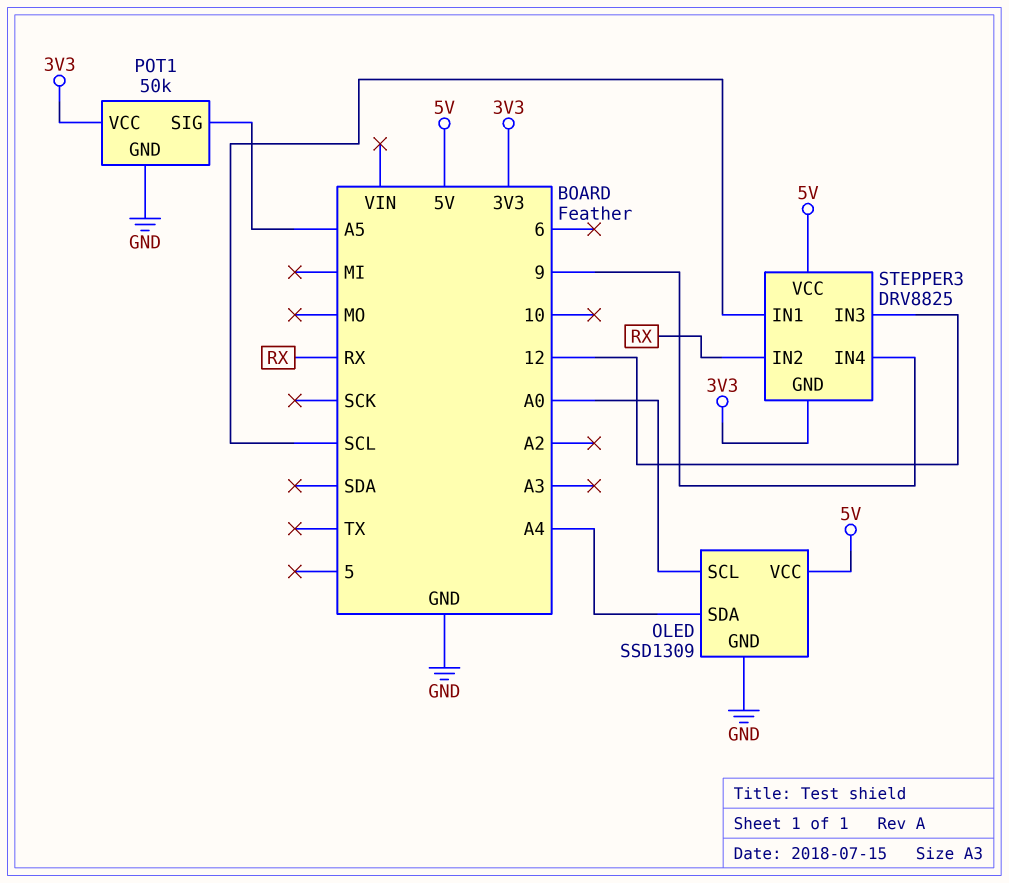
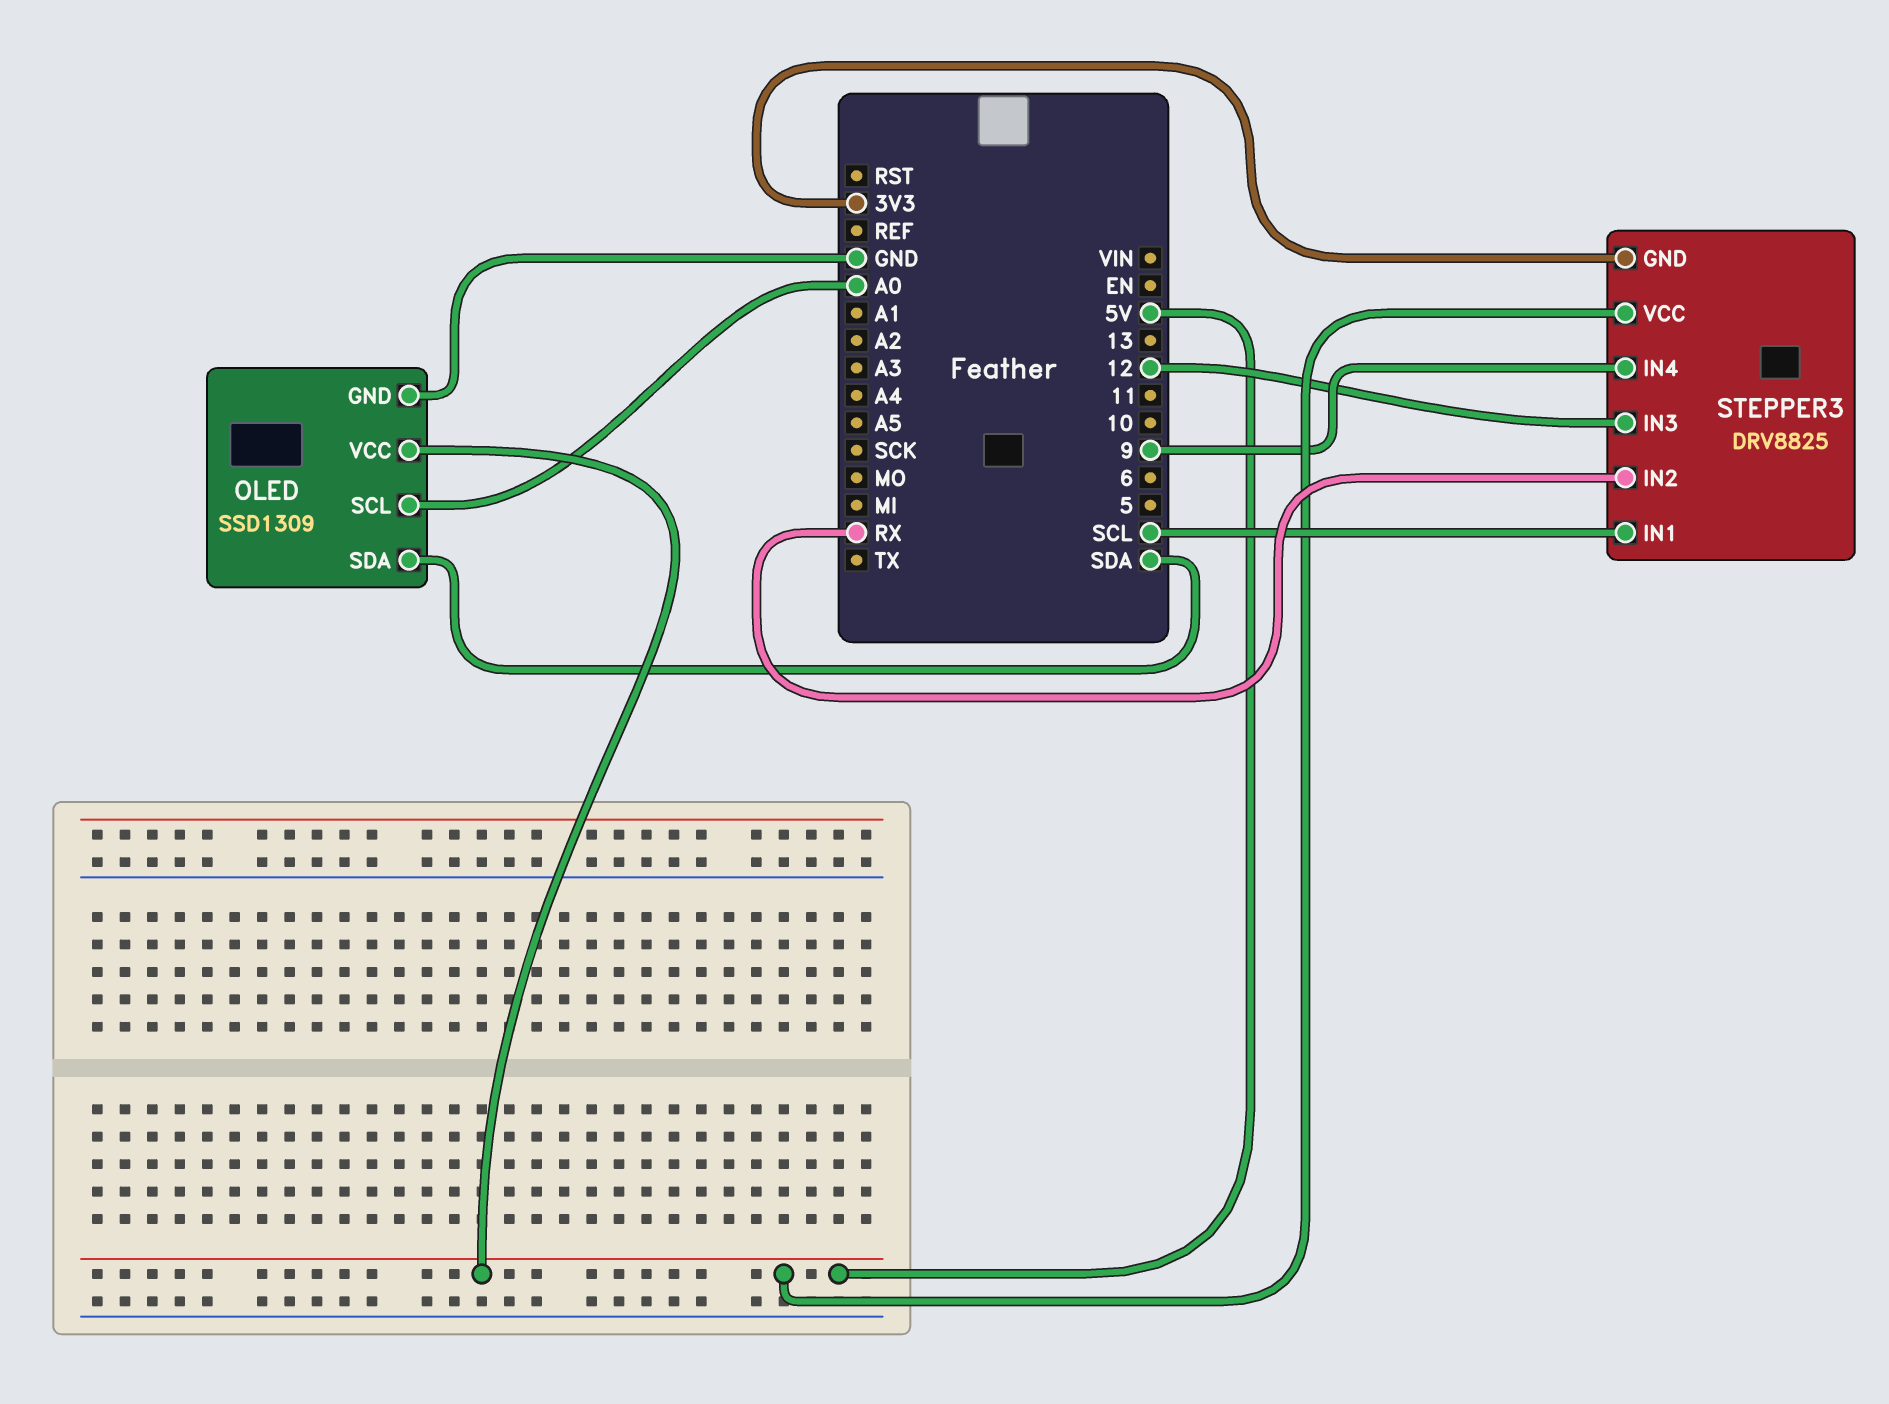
OLED pin SDA: A4 -> SDA
POT1: 50k -> none
POT1 pin GND: GND -> none
POT1 pin SIG: A5 -> none
POT1 pin VCC: 3V3 -> none

